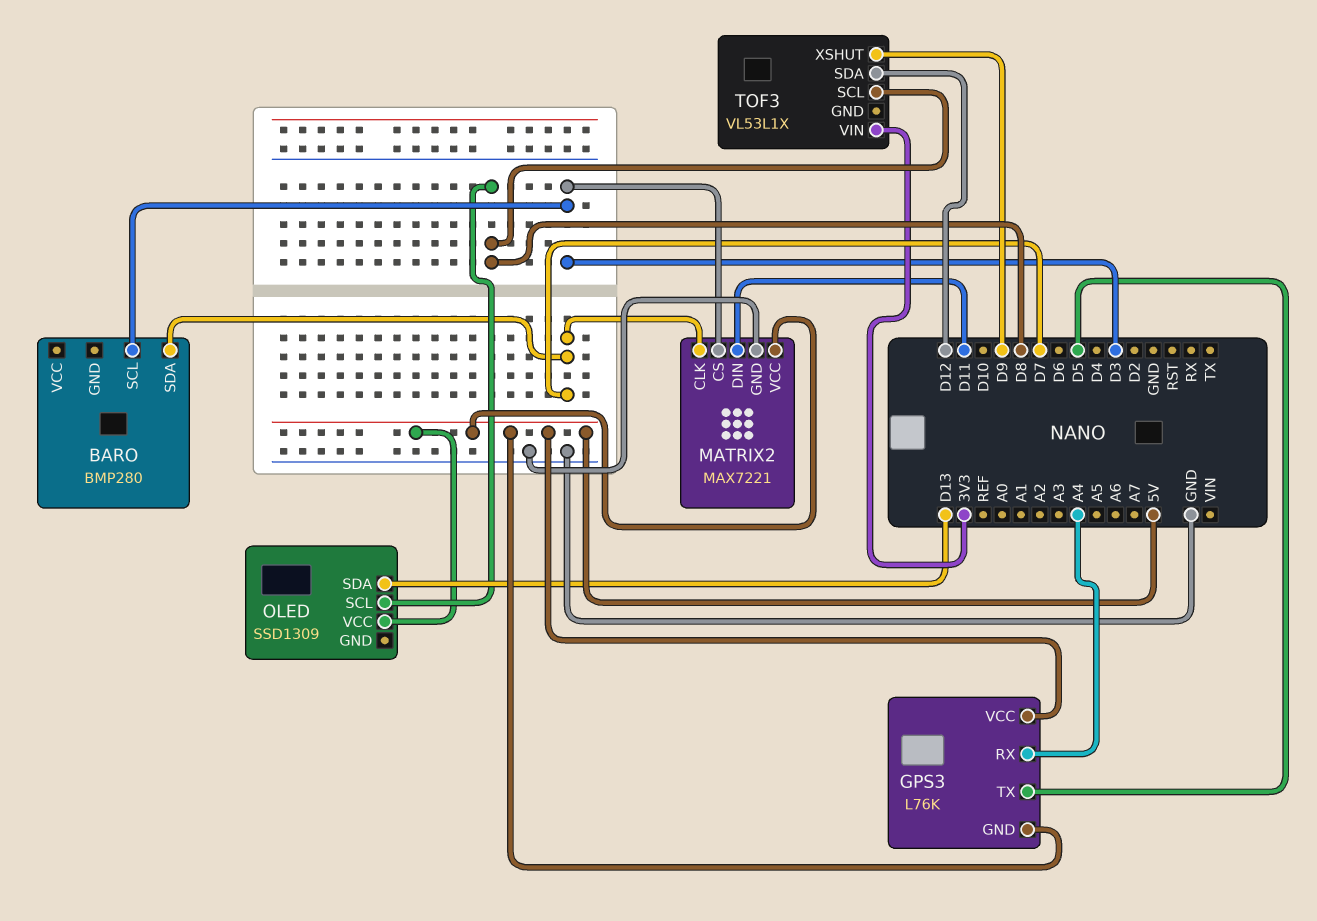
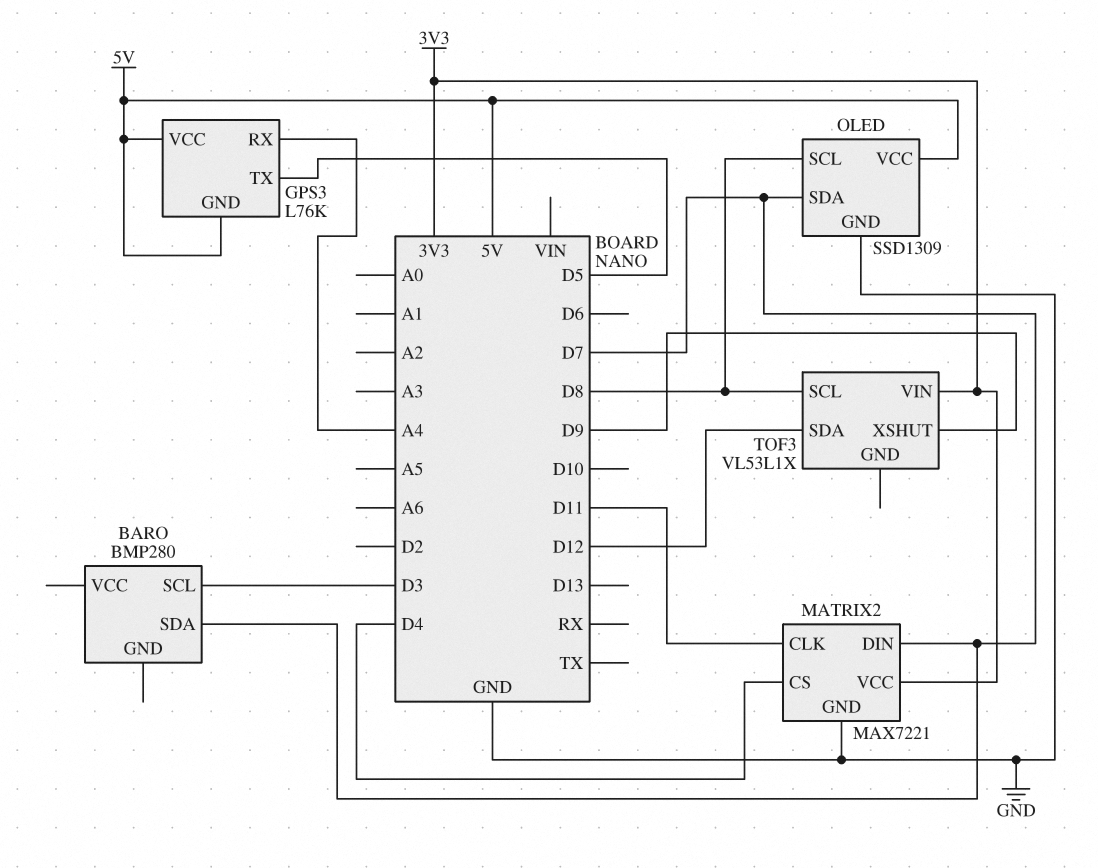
MATRIX2 pin CLK: D7 -> D11
MATRIX2 pin CS: D3 -> D4
MATRIX2 pin DIN: D11 -> D7
MATRIX2 pin VCC: 5V -> 3V3
OLED pin GND: none -> GND
OLED pin SDA: D13 -> D7

